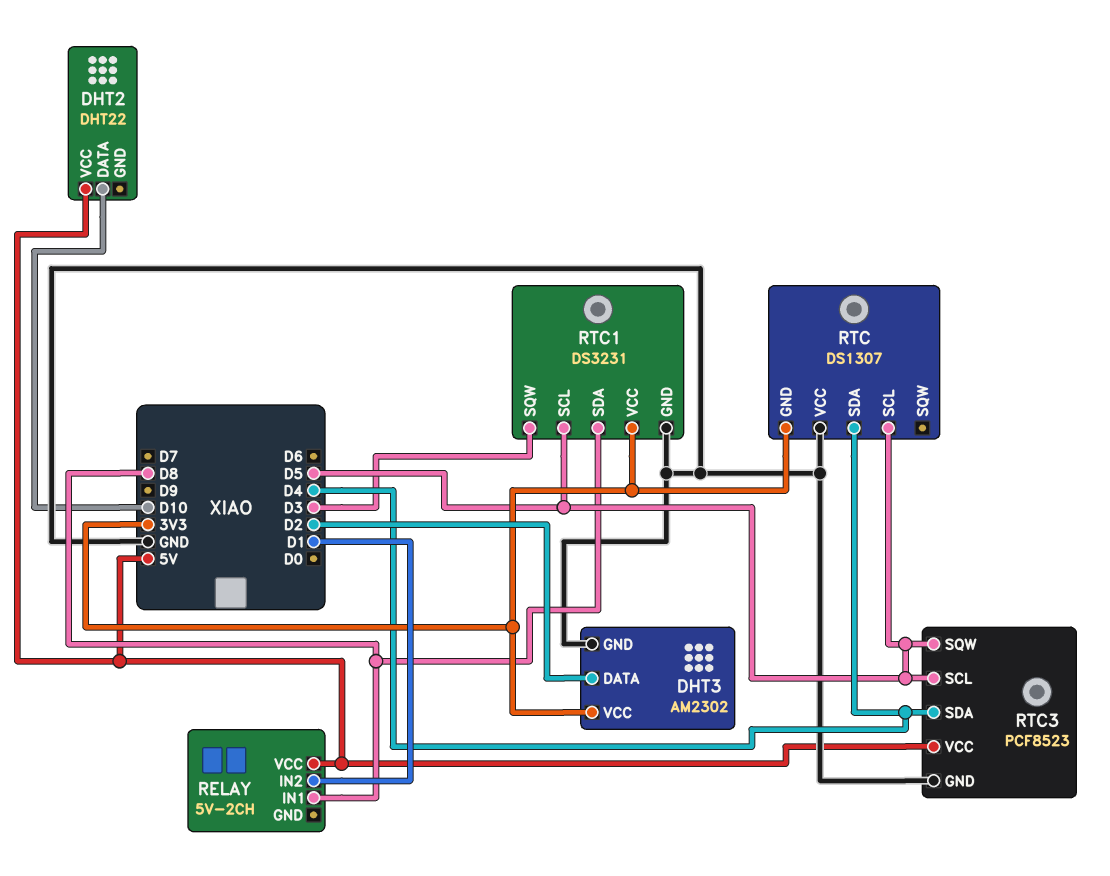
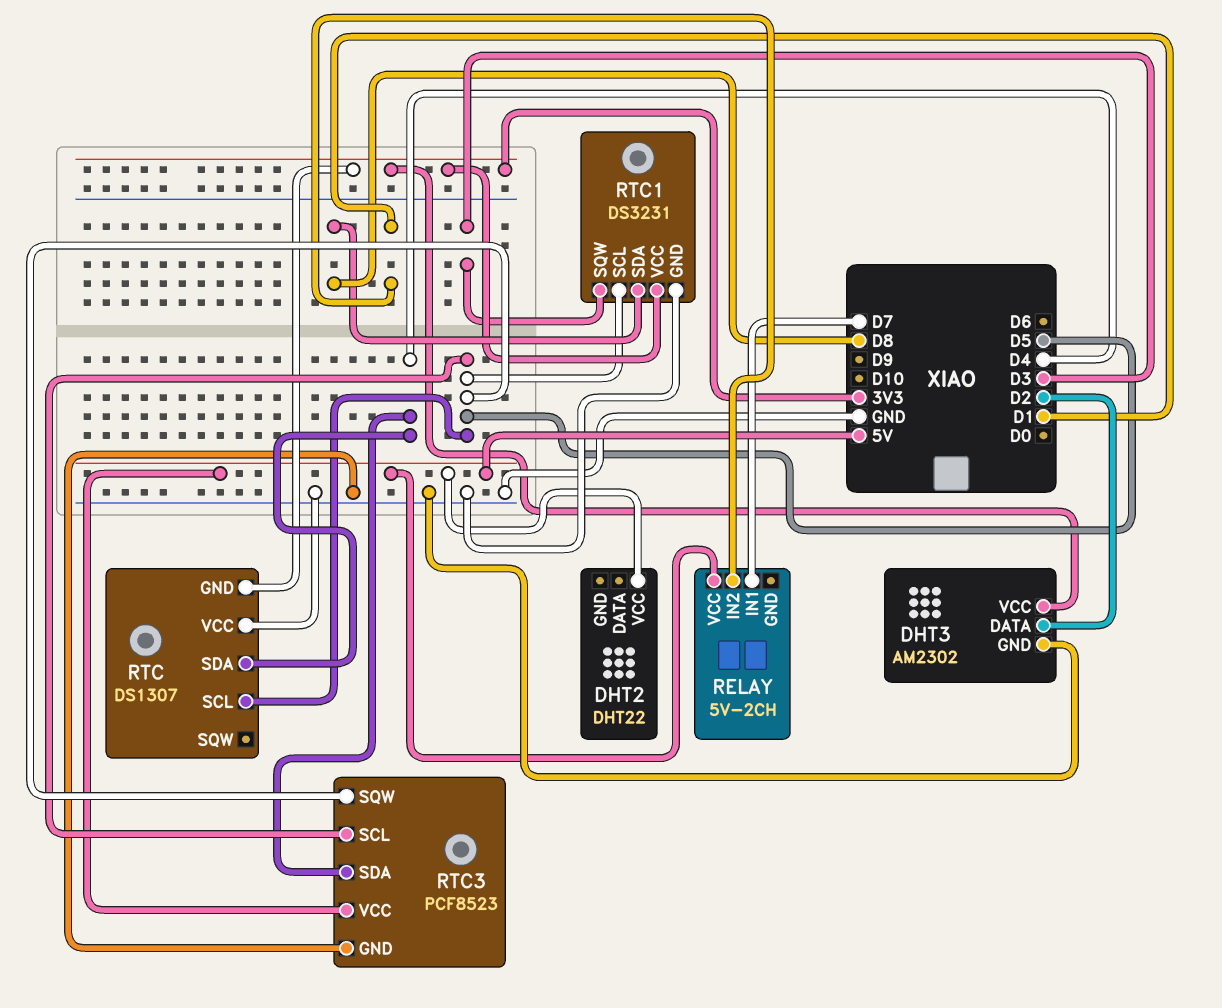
DHT2 pin DATA: D10 -> none
RELAY pin IN1: D8 -> D7

